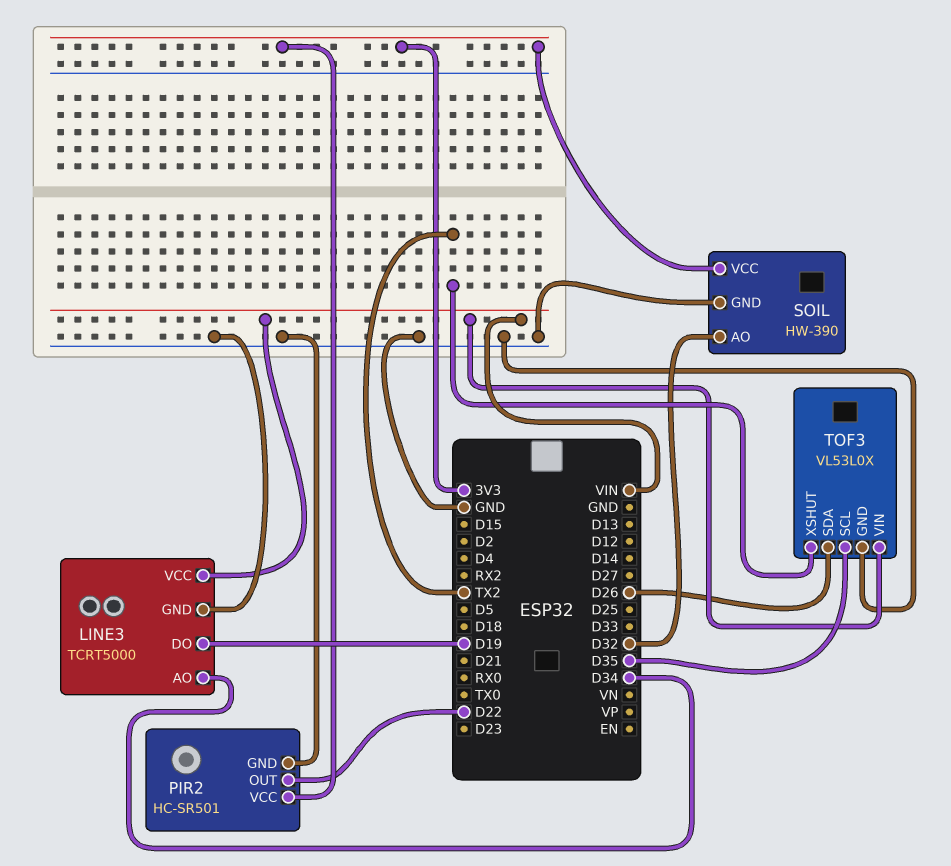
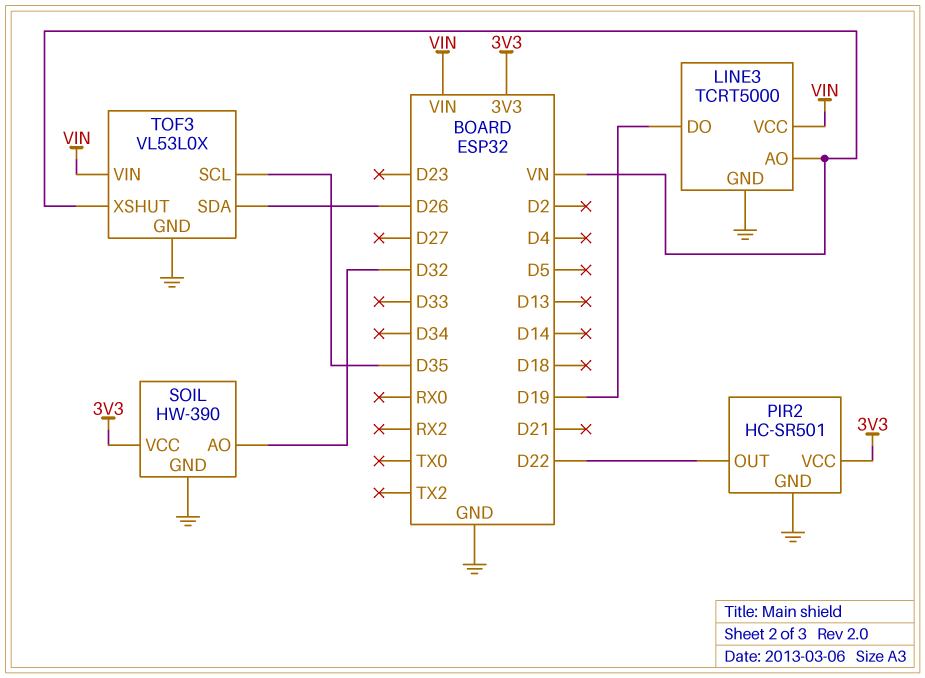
LINE3 pin AO: D34 -> VN
TOF3 pin XSHUT: TX2 -> VN

